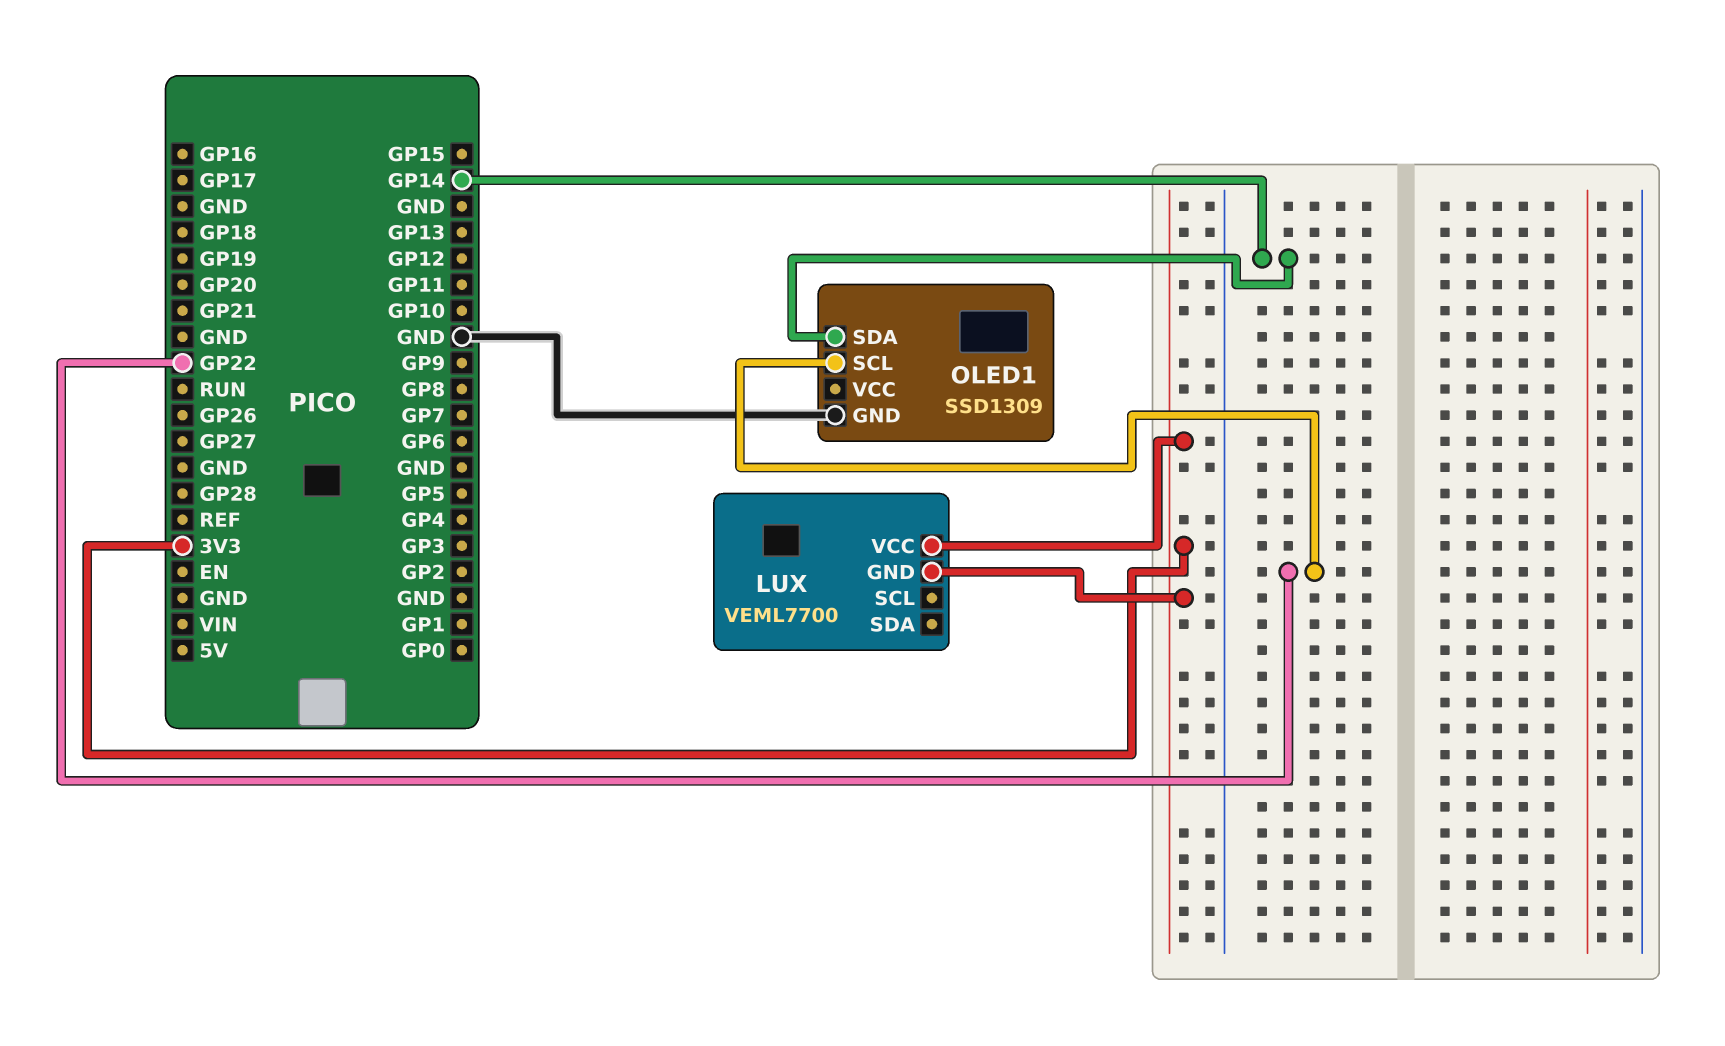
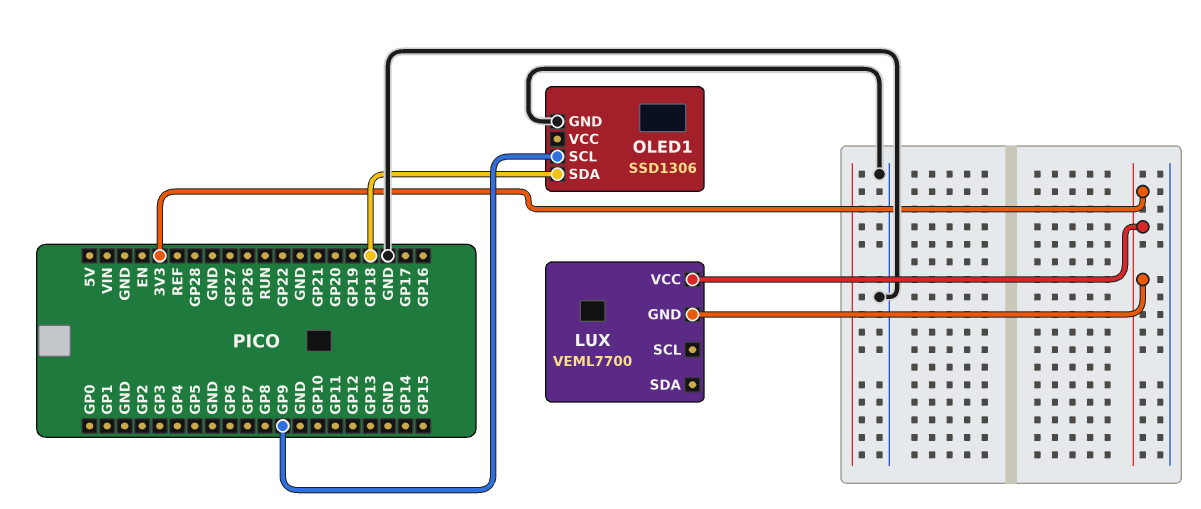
OLED1: SSD1309 -> SSD1306
OLED1 pin SCL: GP22 -> GP9
OLED1 pin SDA: GP14 -> GP18

